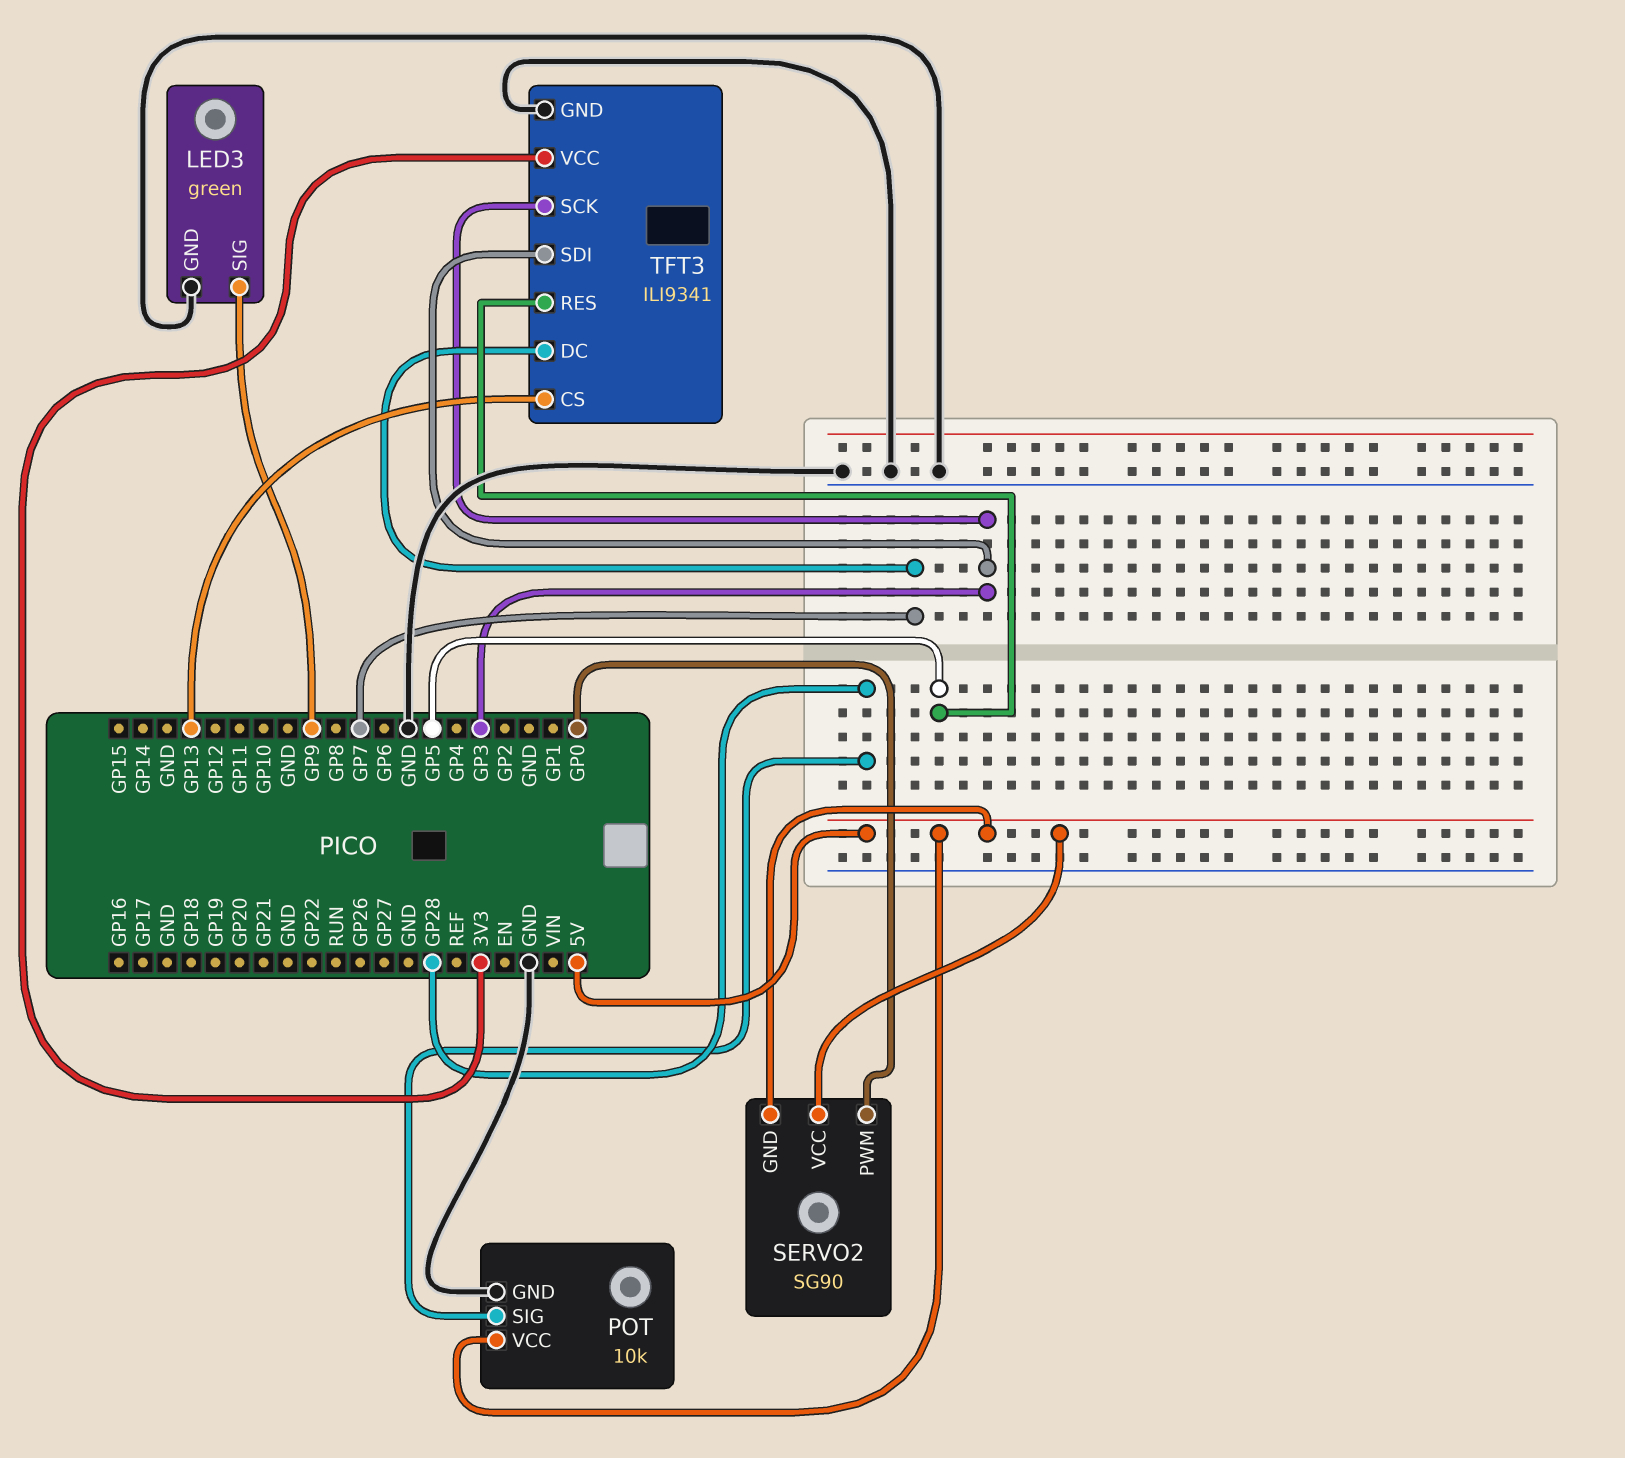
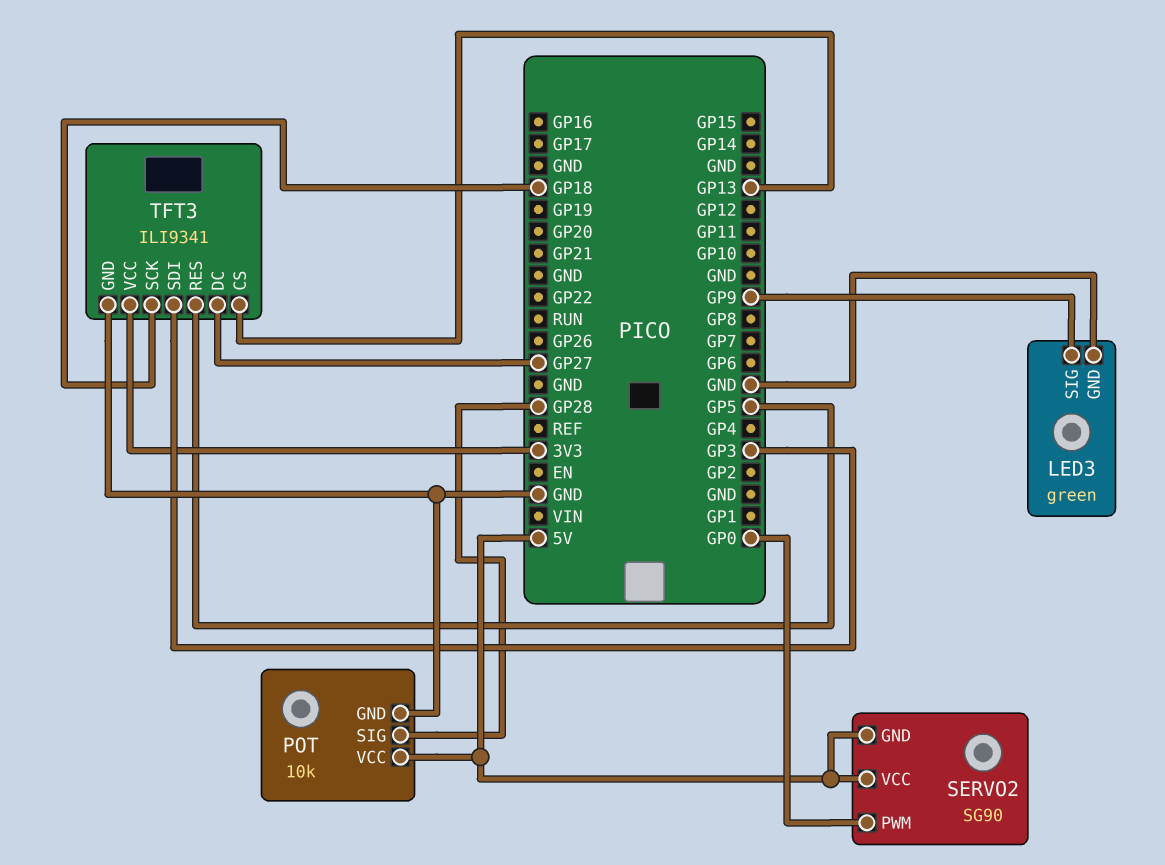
TFT3 pin DC: GP7 -> GP27
TFT3 pin SCK: GP3 -> GP18

